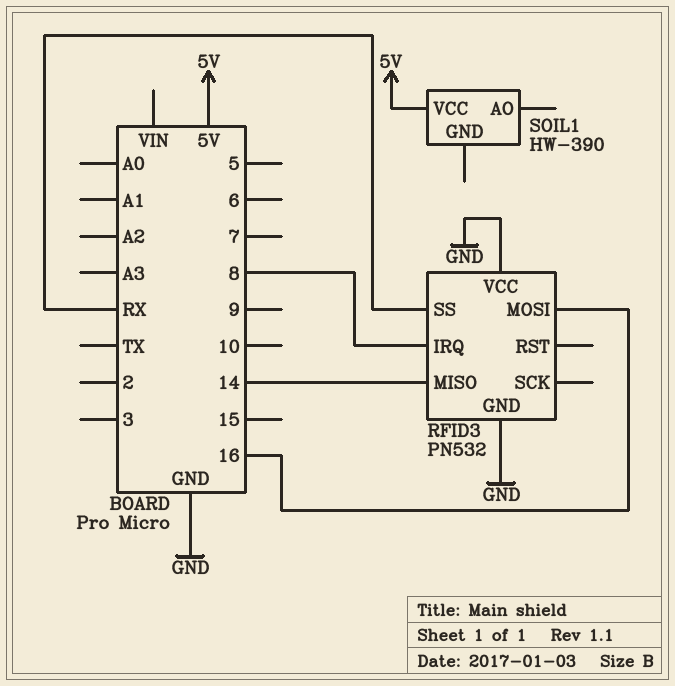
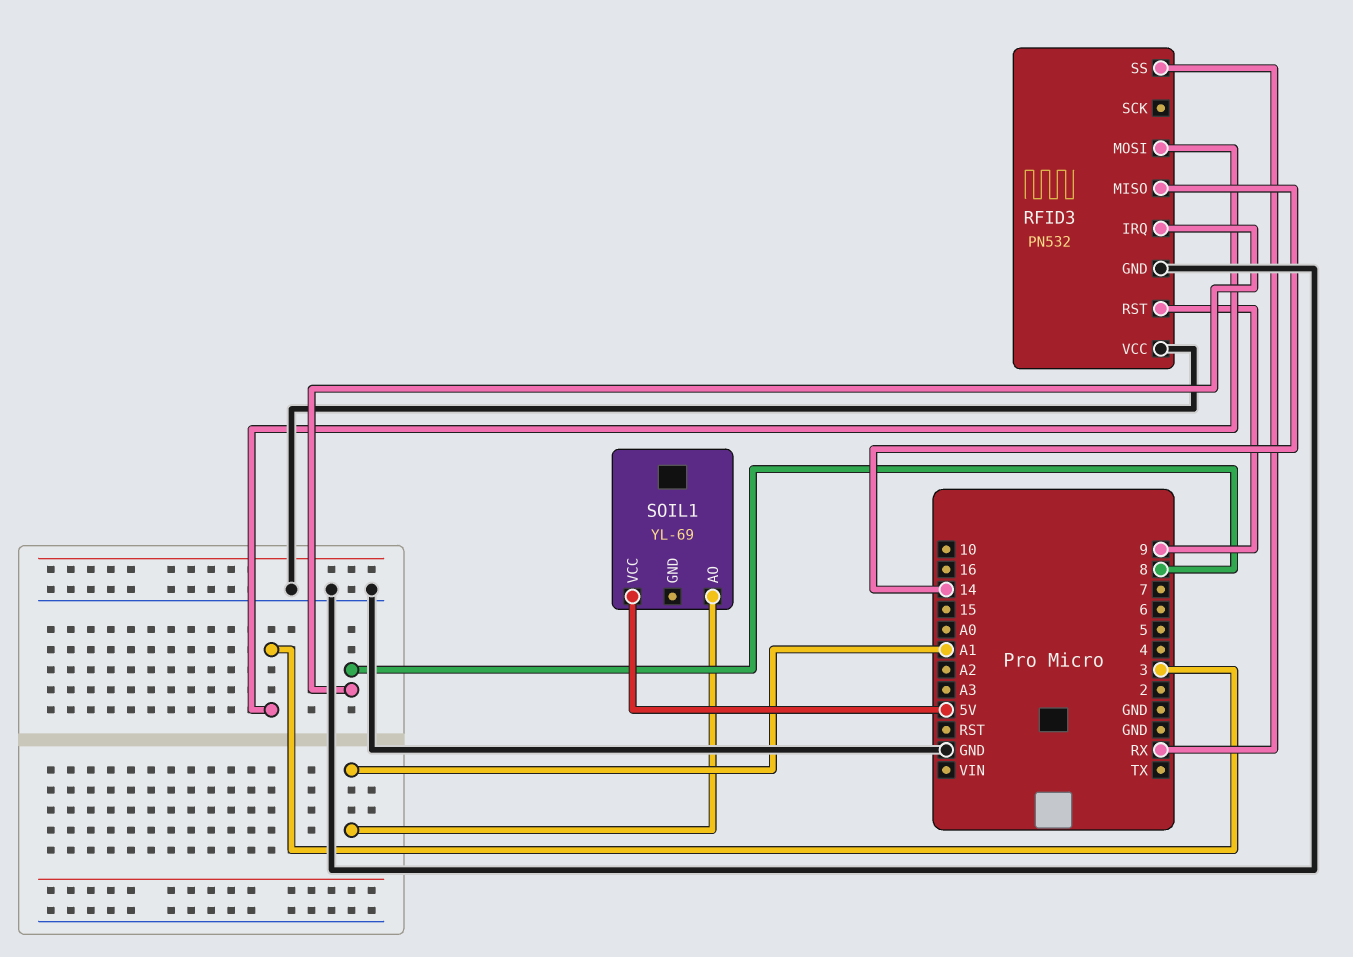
RFID3 pin MOSI: 16 -> 3
RFID3 pin RST: none -> 9
SOIL1: HW-390 -> YL-69
SOIL1 pin AO: none -> A1

